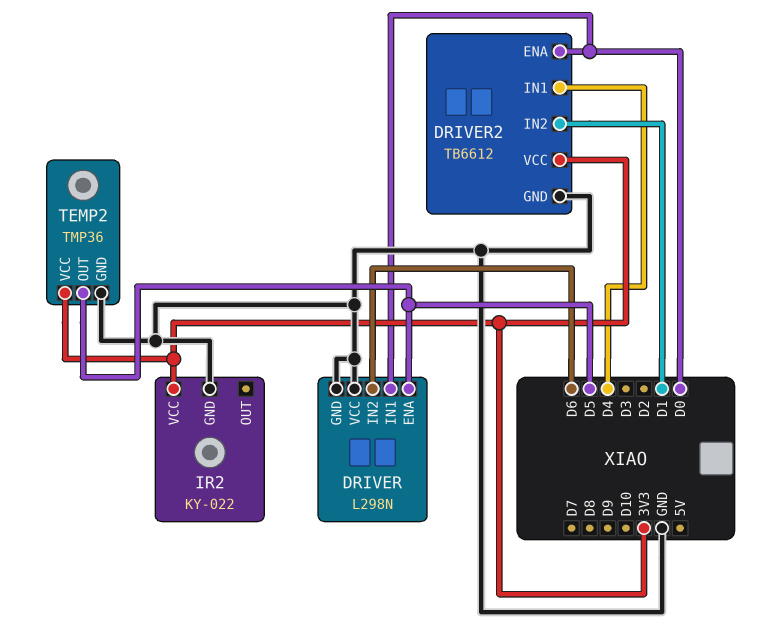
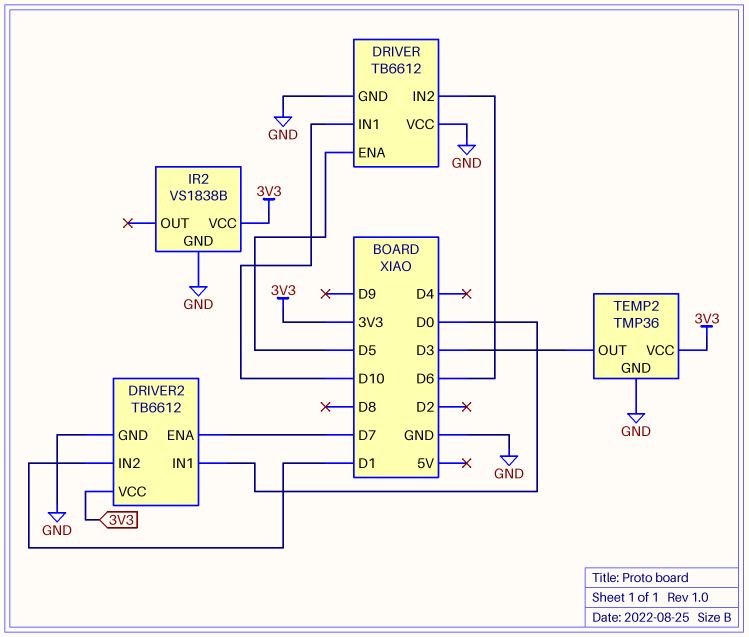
DRIVER: L298N -> TB6612
DRIVER pin IN1: D0 -> D10
DRIVER2 pin ENA: D0 -> D7
DRIVER2 pin IN1: D4 -> D0
IR2: KY-022 -> VS1838B
TEMP2 pin OUT: D5 -> D3

